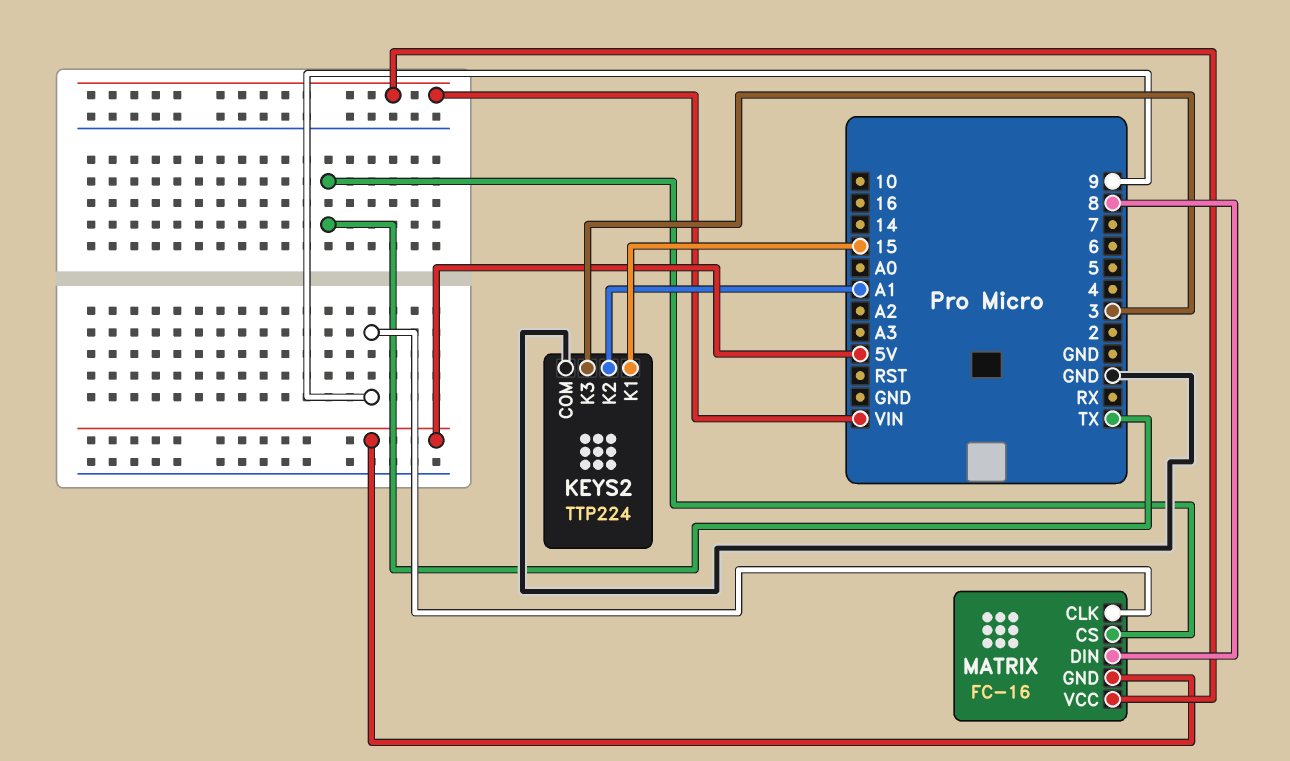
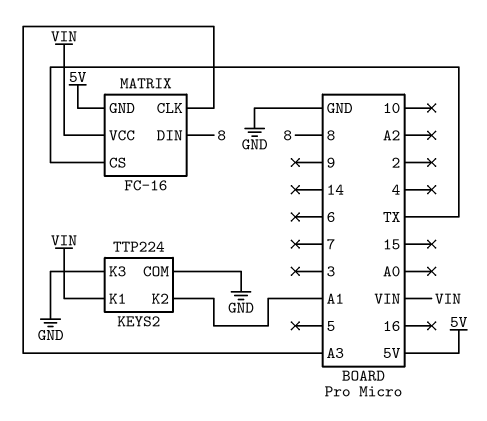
KEYS2 pin K1: 15 -> VIN
KEYS2 pin K3: 3 -> GND
MATRIX pin CLK: 9 -> A3

